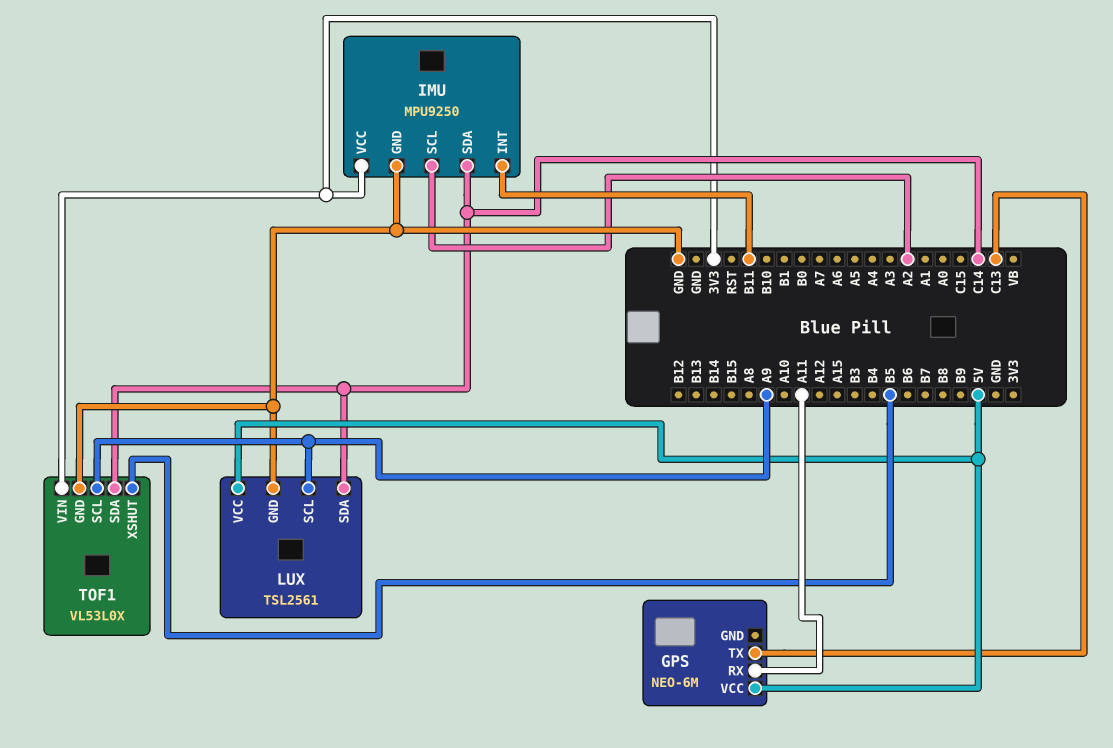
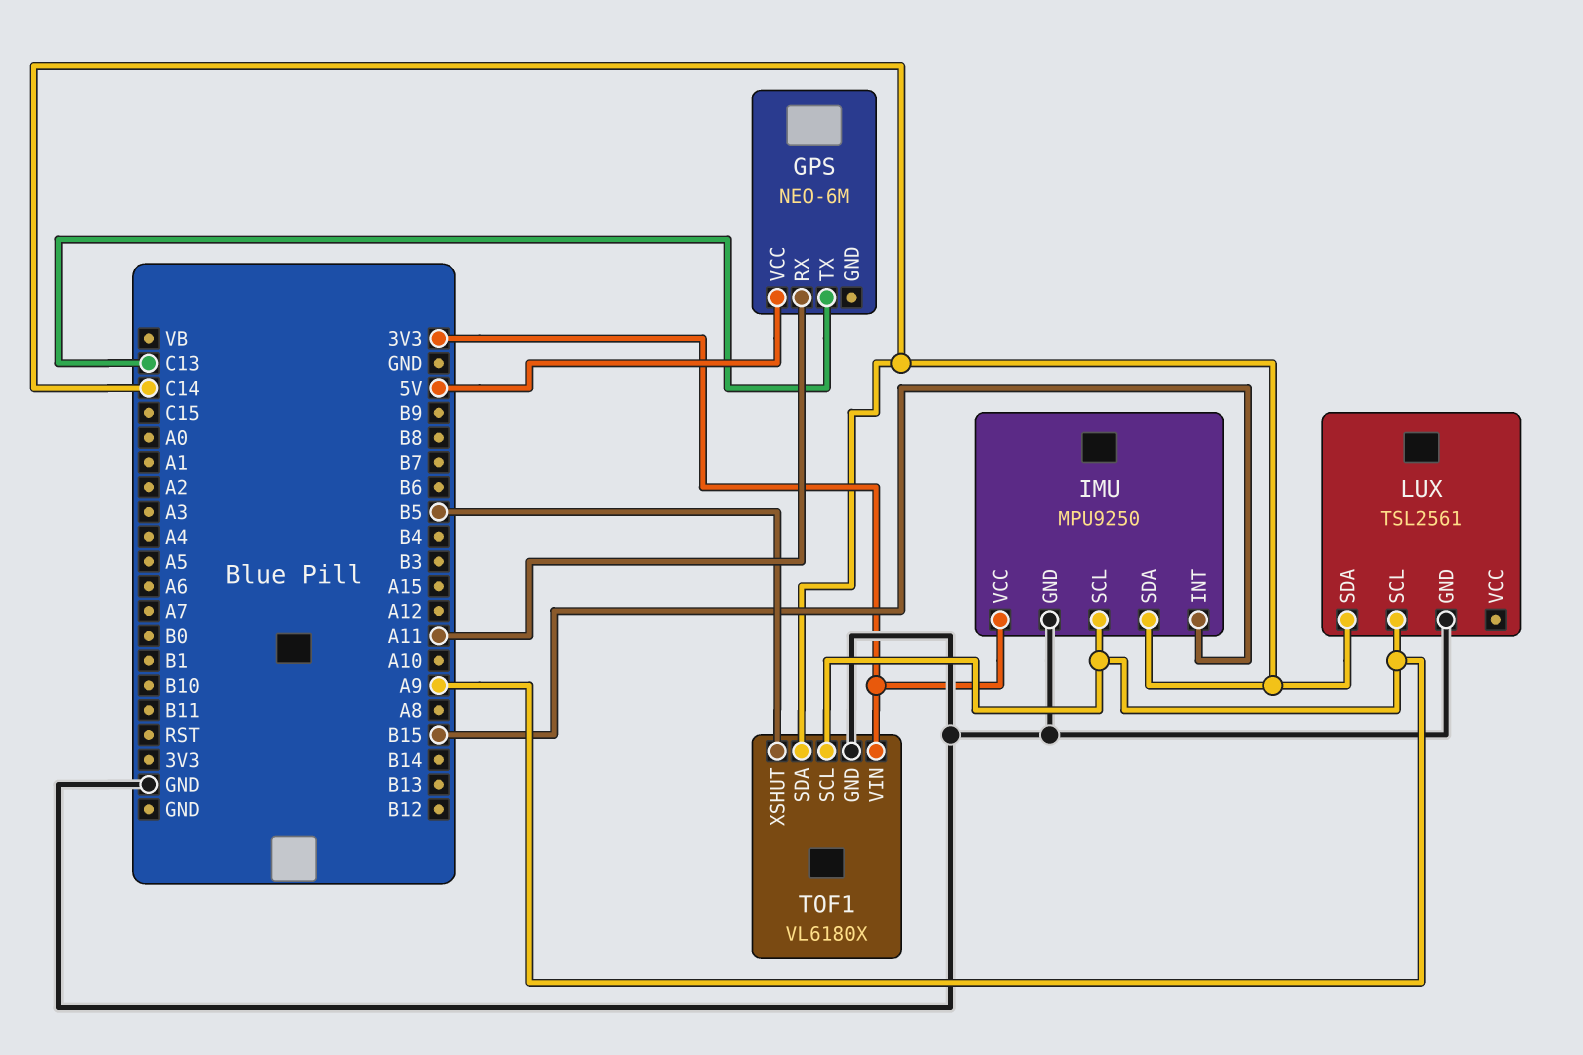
IMU pin INT: B11 -> B15
IMU pin SCL: A2 -> A9
LUX pin VCC: 5V -> none
TOF1: VL53L0X -> VL6180X

